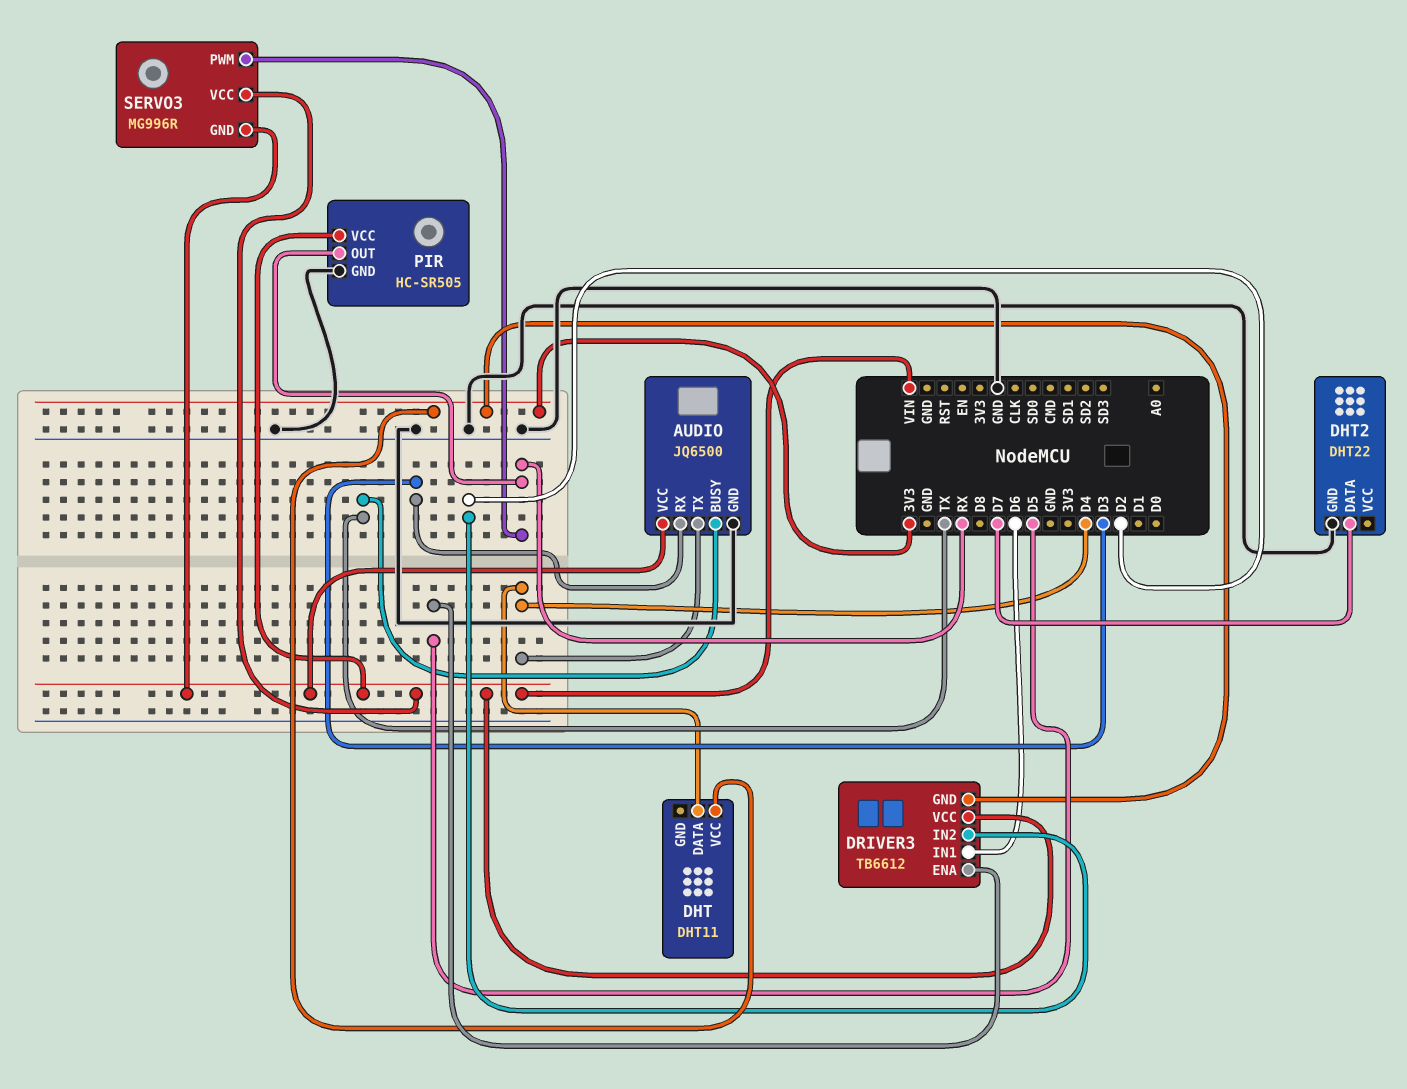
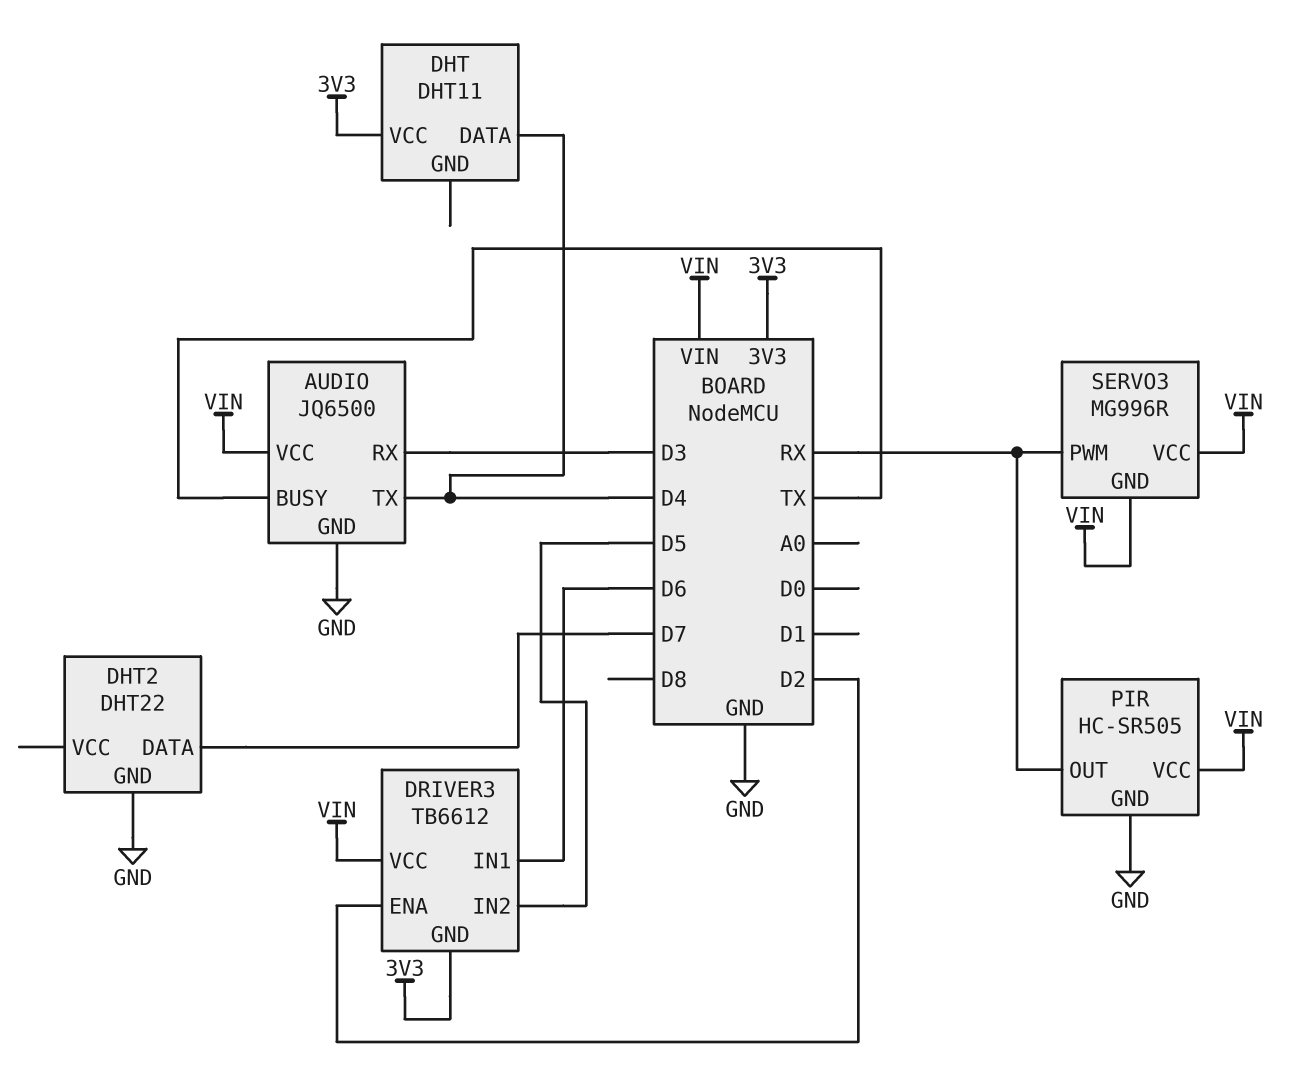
DRIVER3 pin ENA: D5 -> D2
DRIVER3 pin IN2: D2 -> D5

